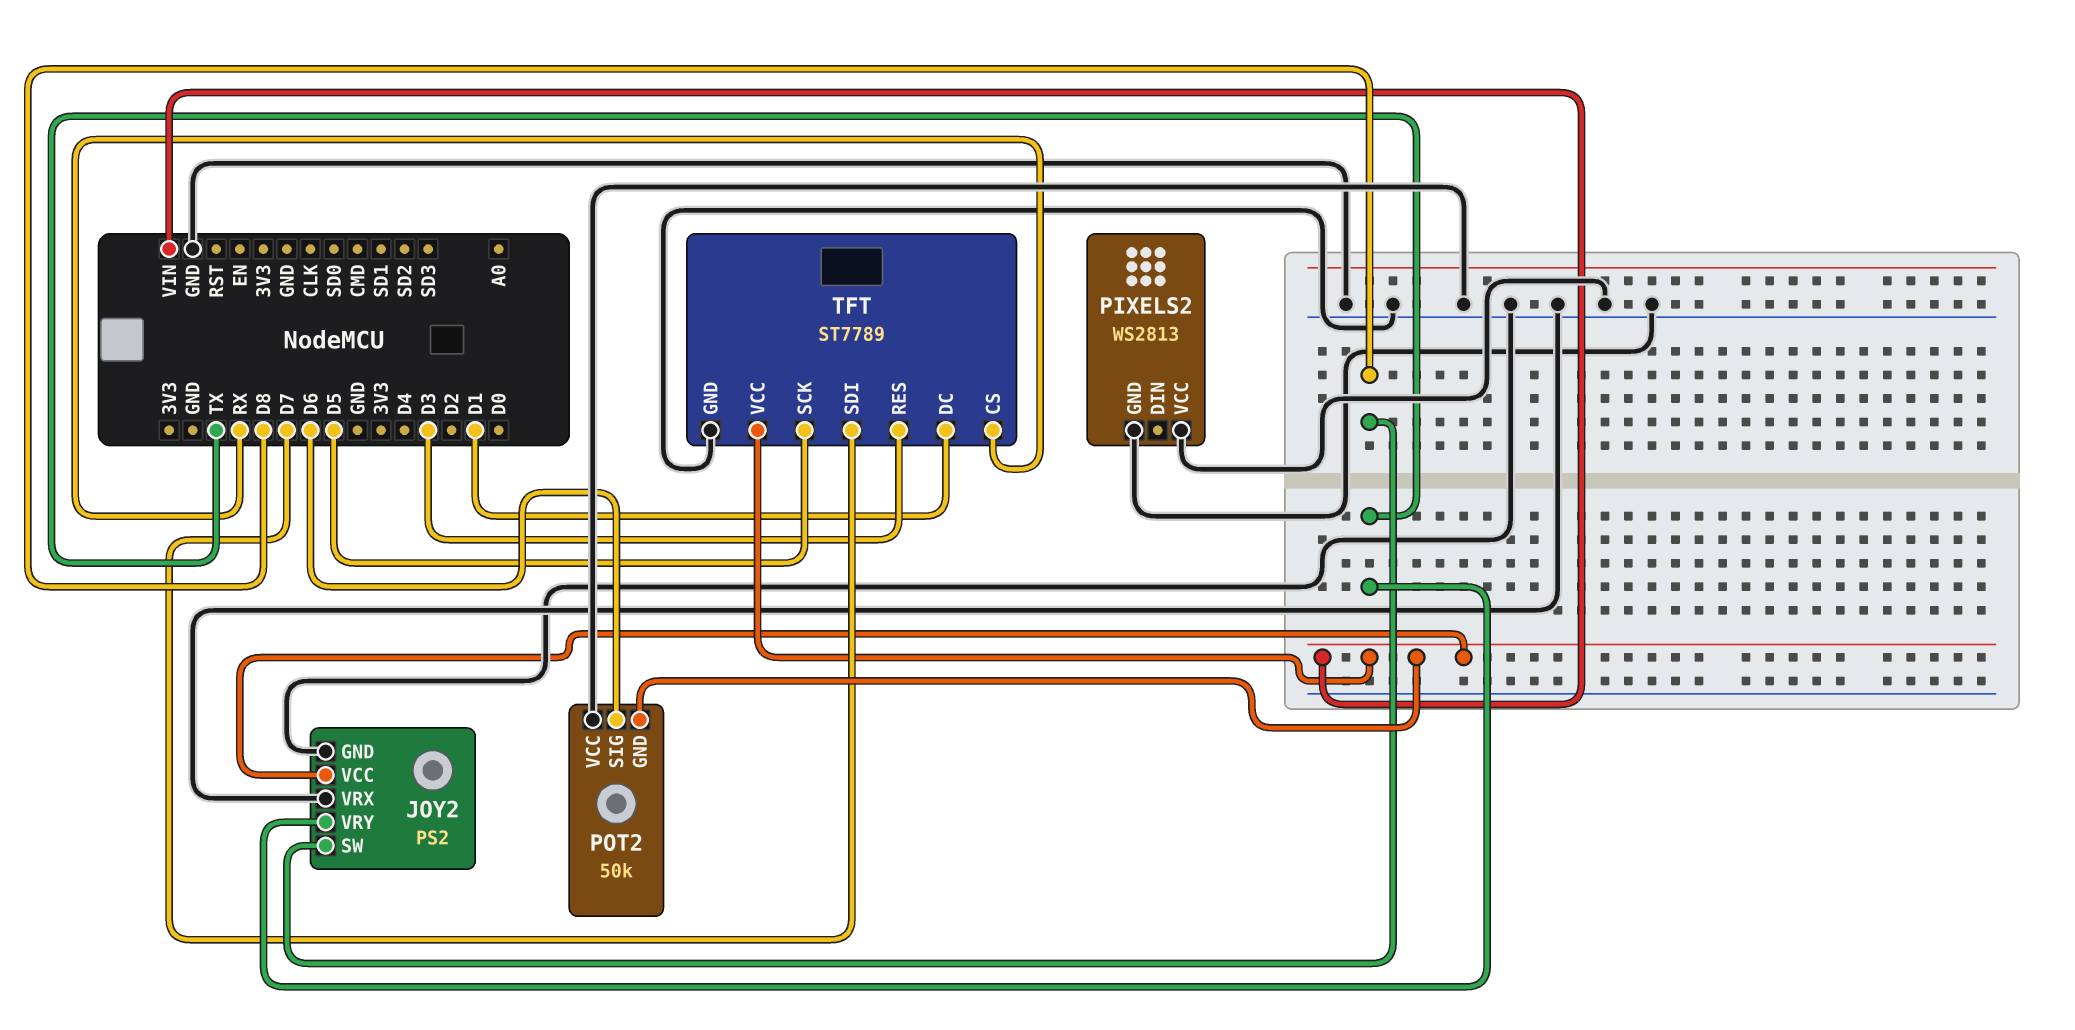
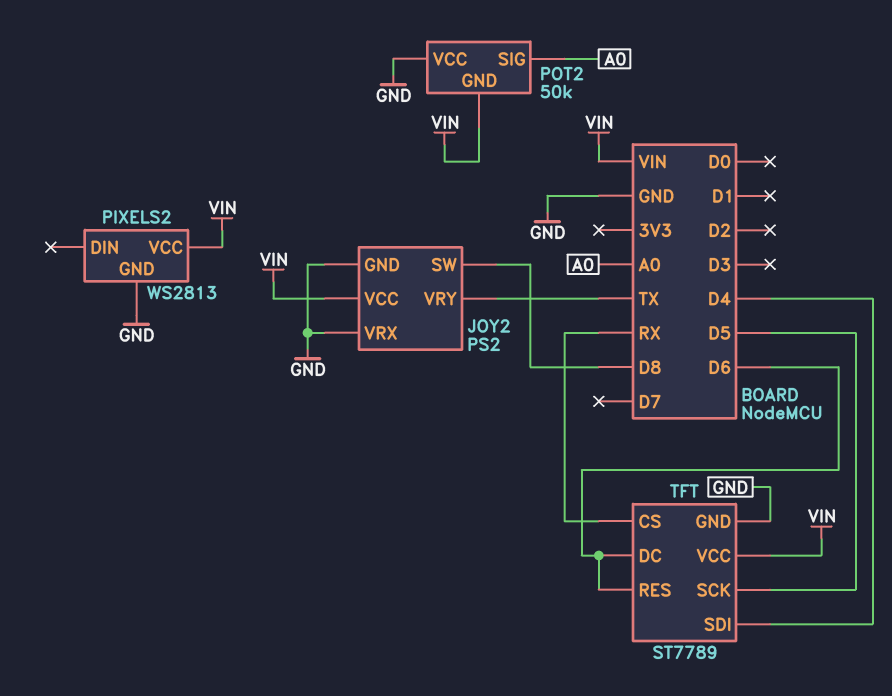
PIXELS2 pin VCC: GND -> VIN
POT2 pin SIG: D6 -> A0
TFT pin DC: D1 -> D6
TFT pin RES: D3 -> D6
TFT pin SDI: D7 -> D4

